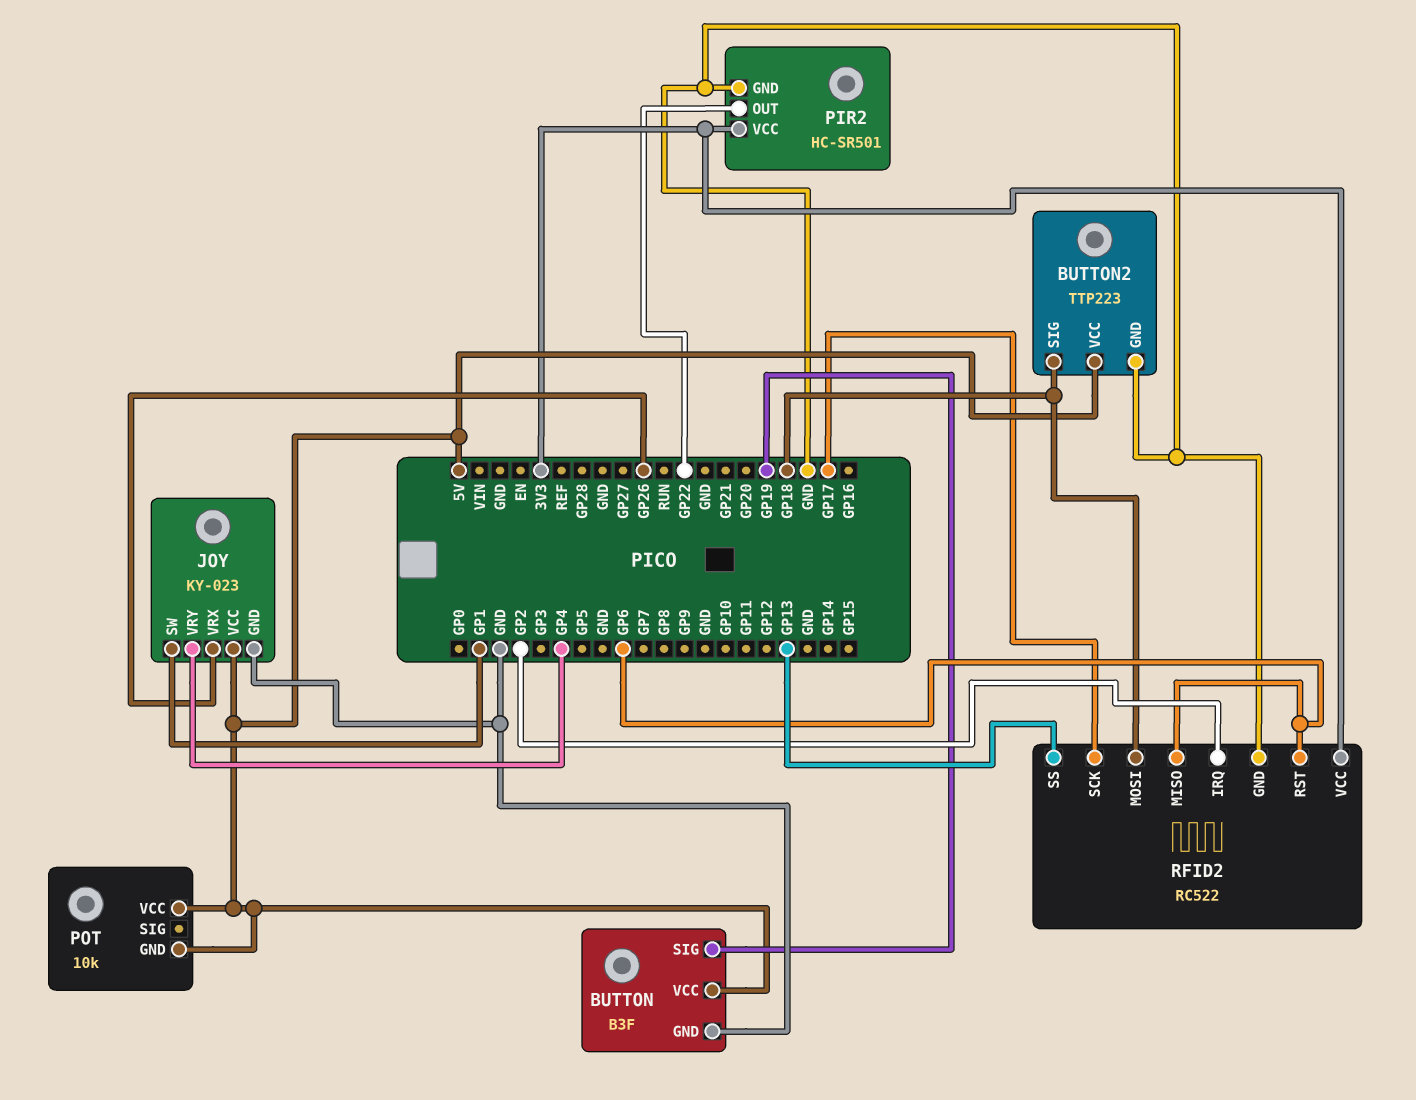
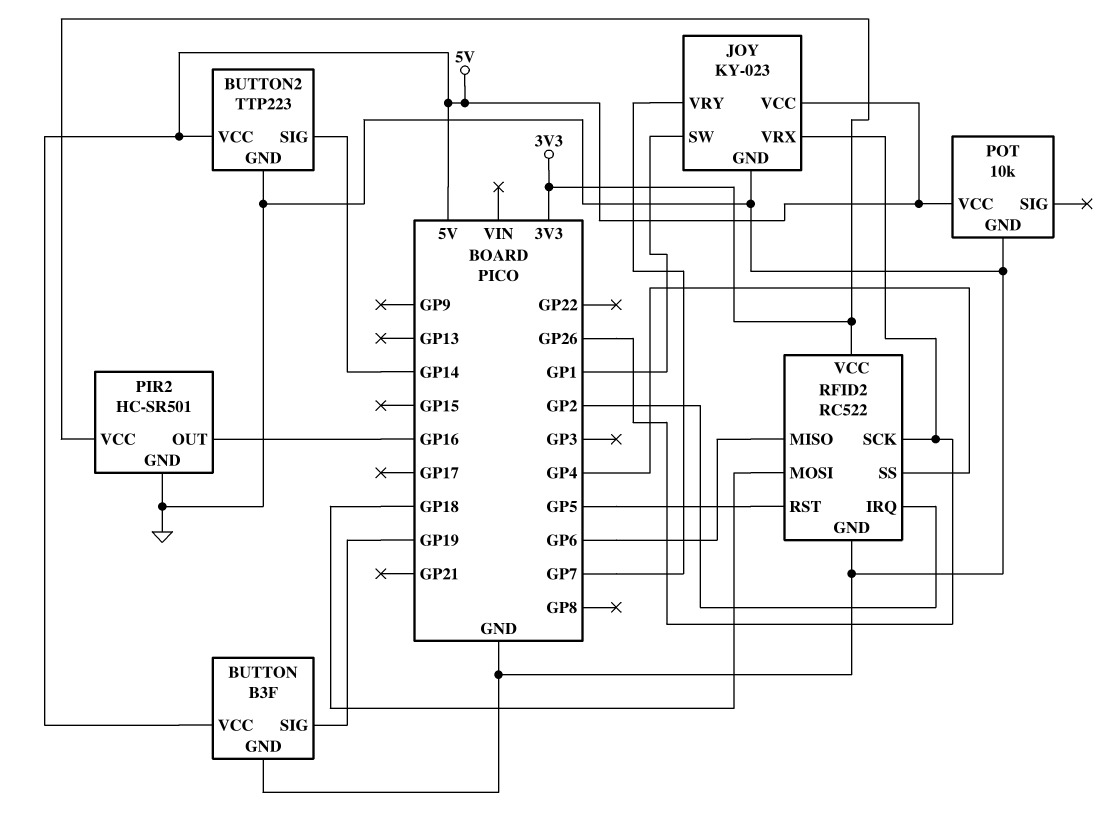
BUTTON2 pin SIG: GP18 -> GP14
JOY pin VRY: GP4 -> GP7
PIR2 pin OUT: GP22 -> GP16
POT pin GND: 5V -> GND
RFID2 pin RST: GP6 -> GP5
RFID2 pin SCK: GP17 -> GP26
RFID2 pin SS: GP13 -> GP4

